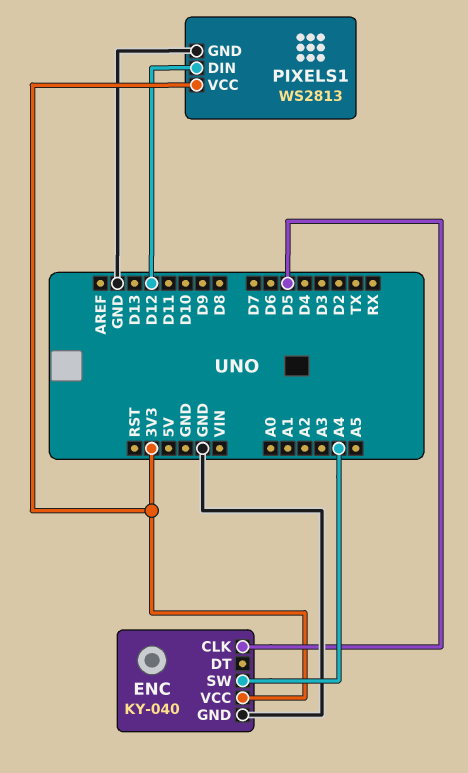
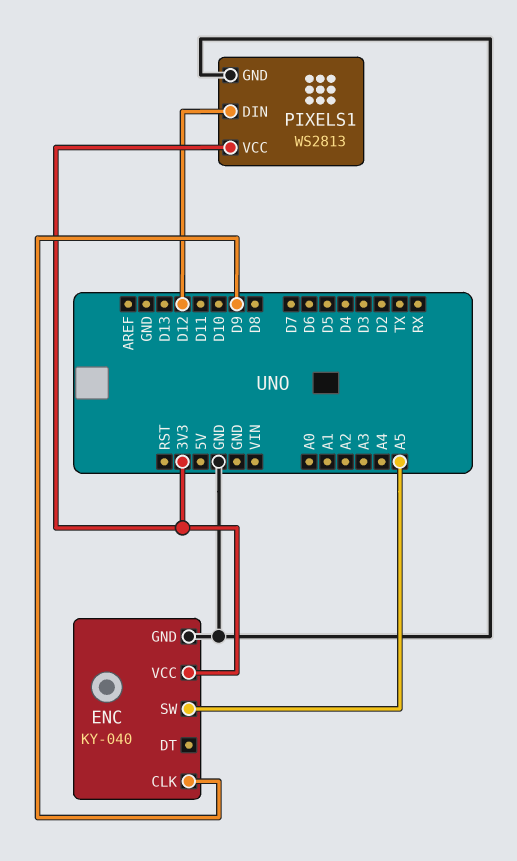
ENC pin CLK: D5 -> D9
ENC pin SW: A4 -> A5

